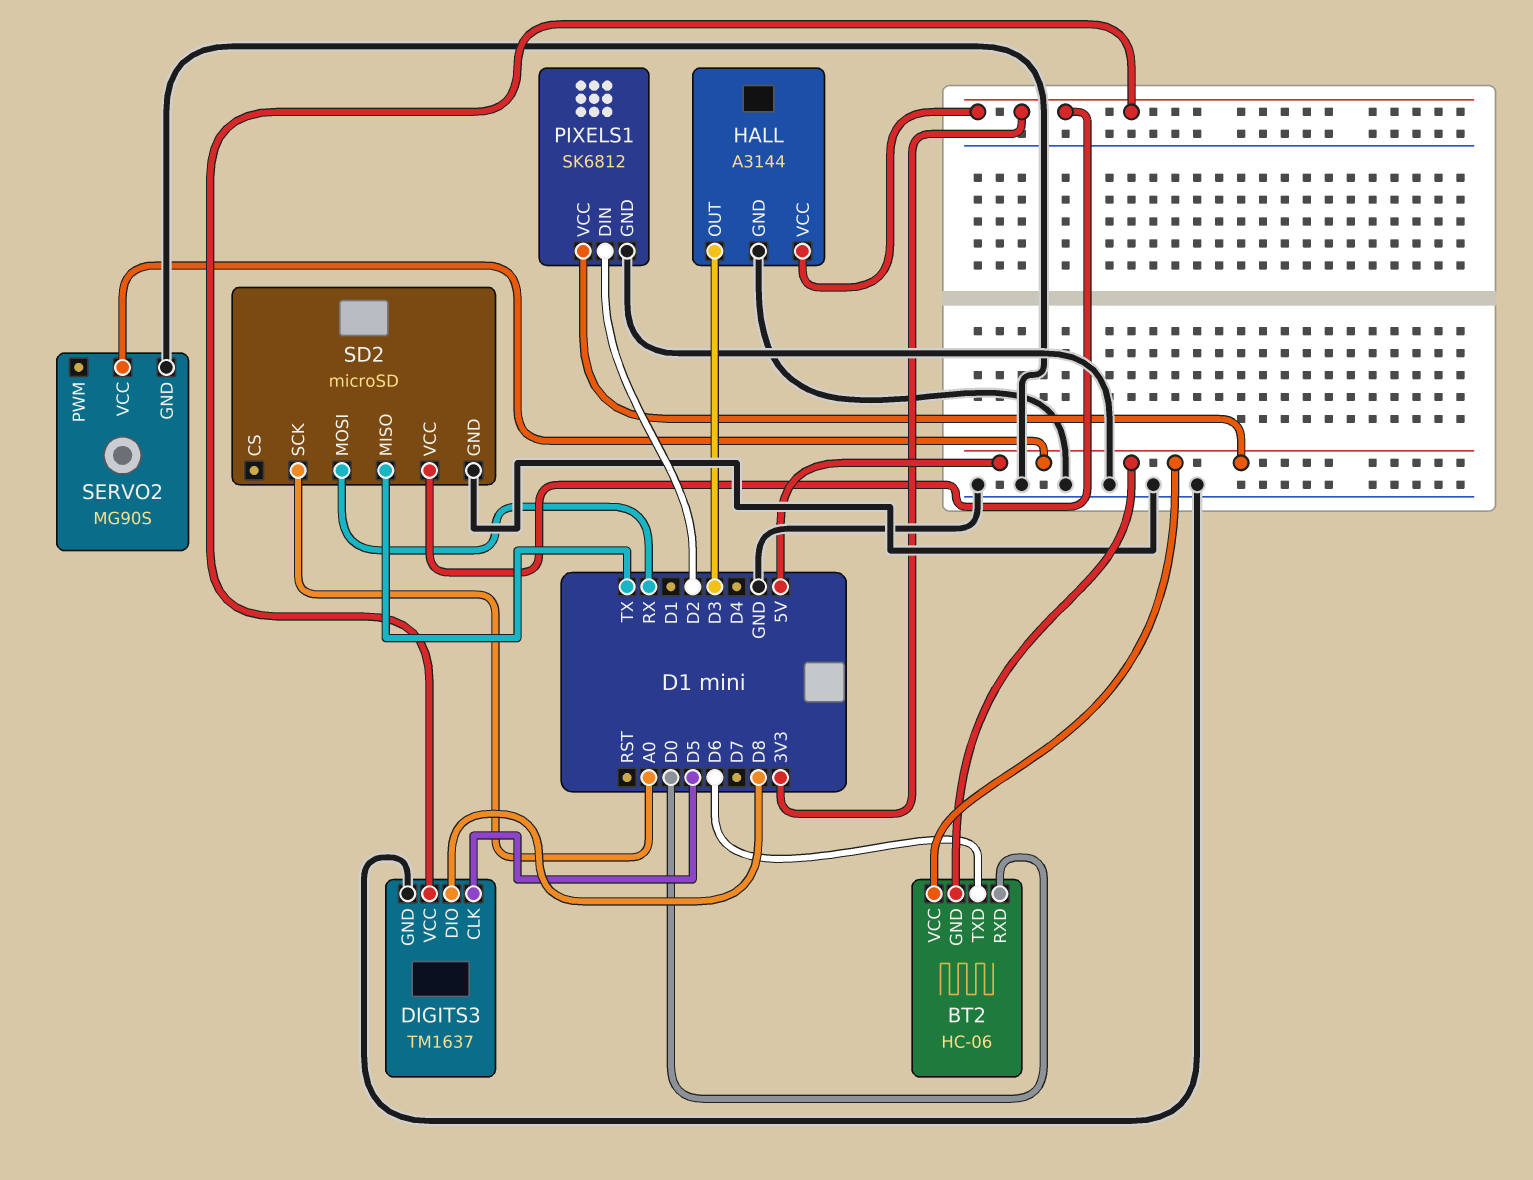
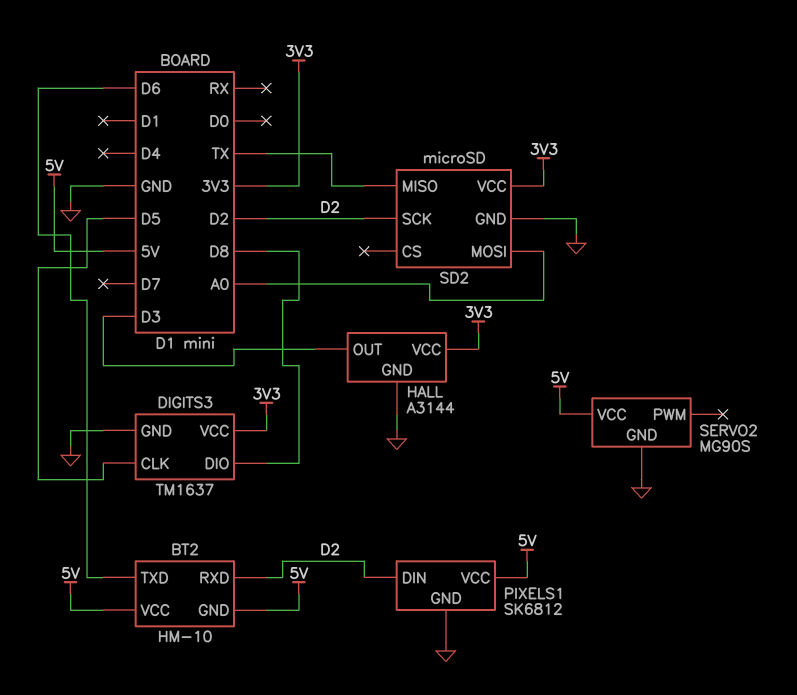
BT2: HC-06 -> HM-10
BT2 pin RXD: D0 -> D2
SD2 pin MOSI: RX -> A0
SD2 pin SCK: A0 -> D2

